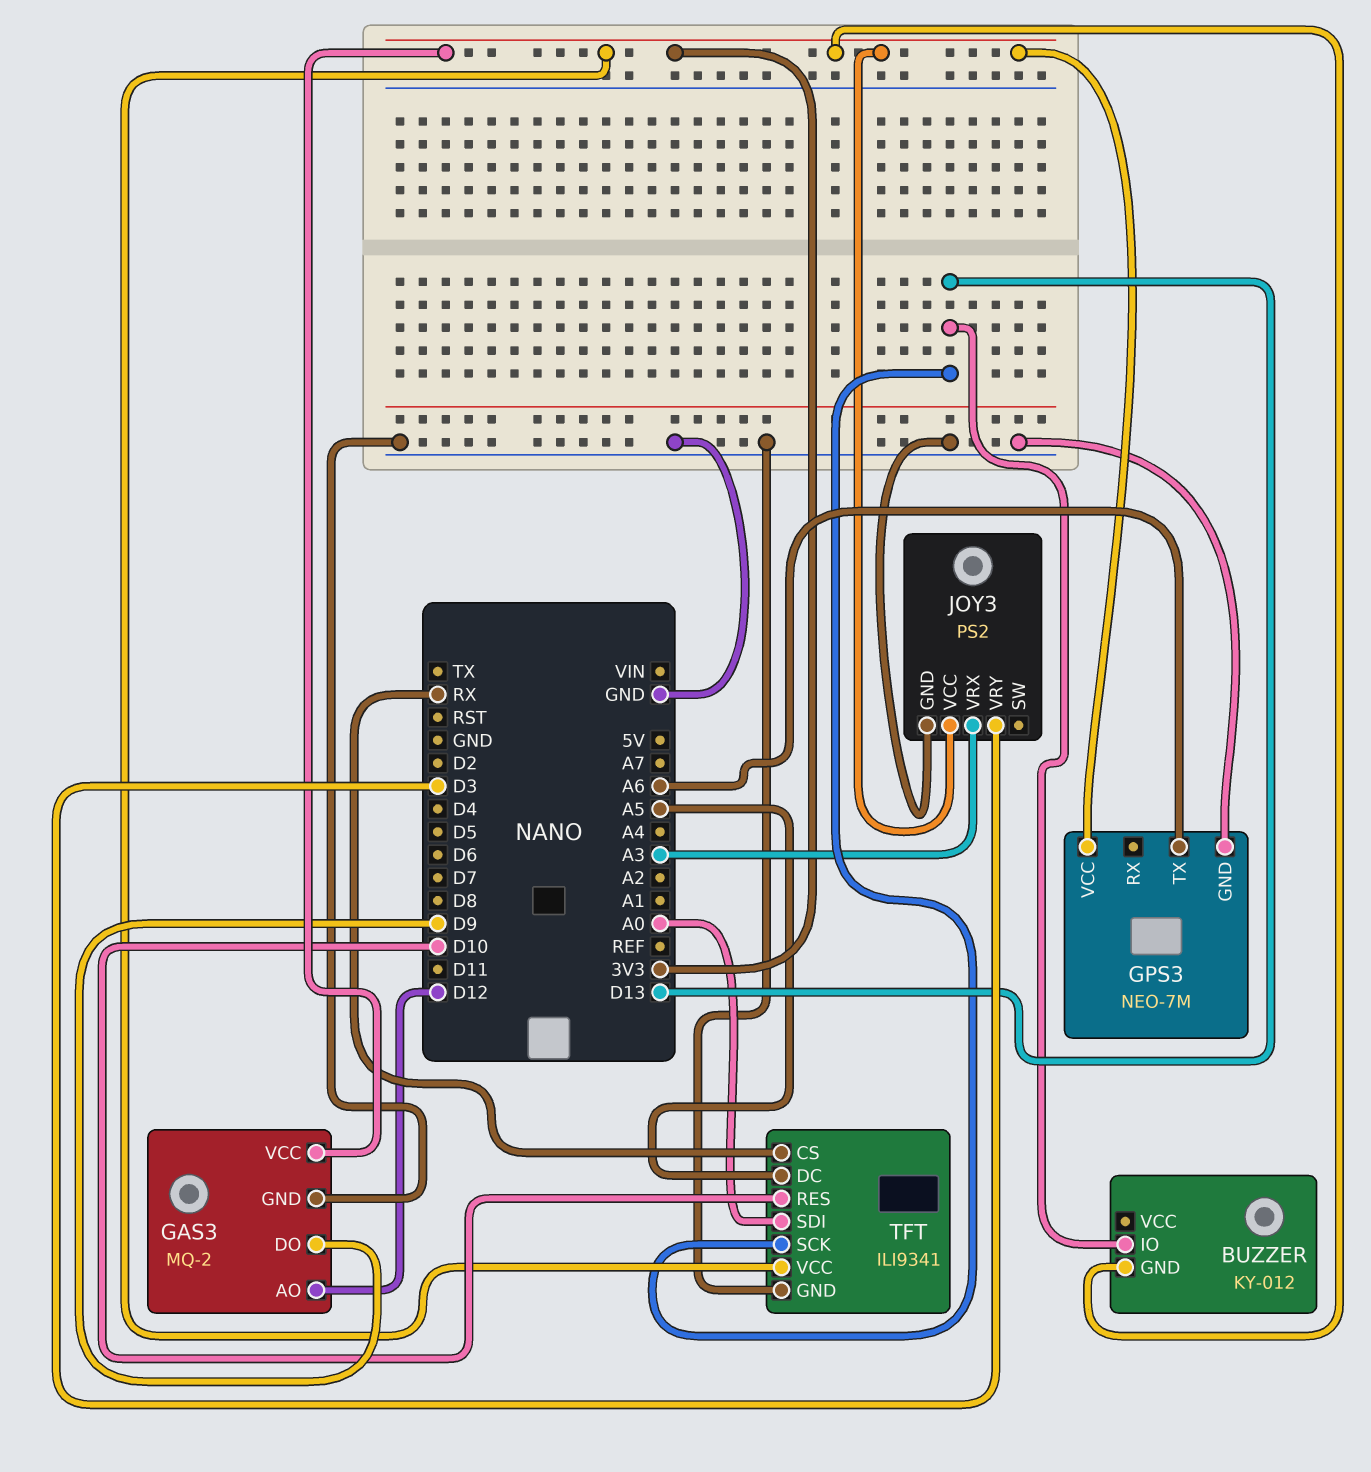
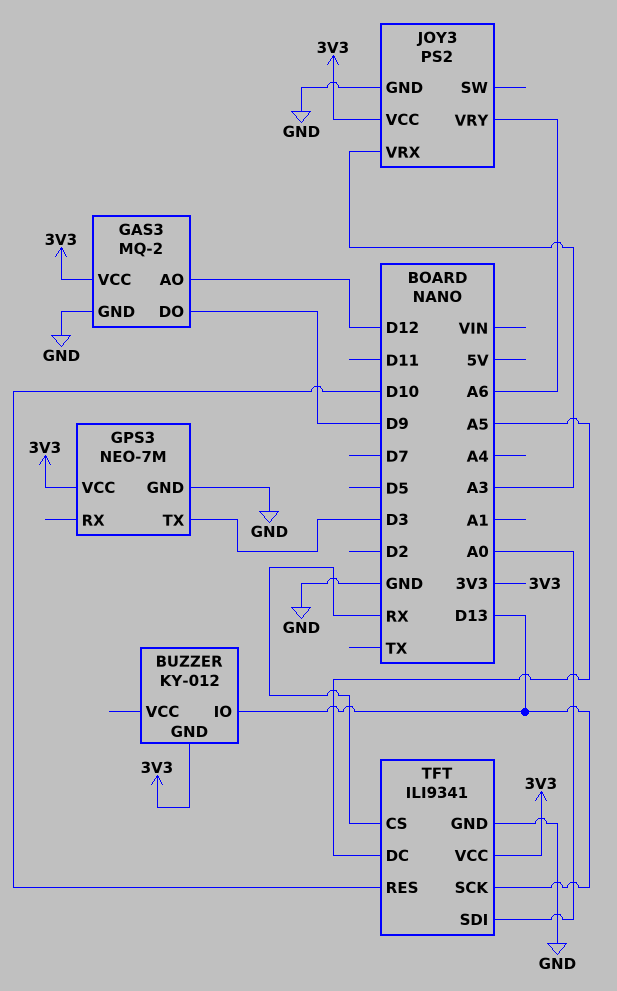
GPS3 pin TX: A6 -> D3
JOY3 pin VRY: D3 -> A6

